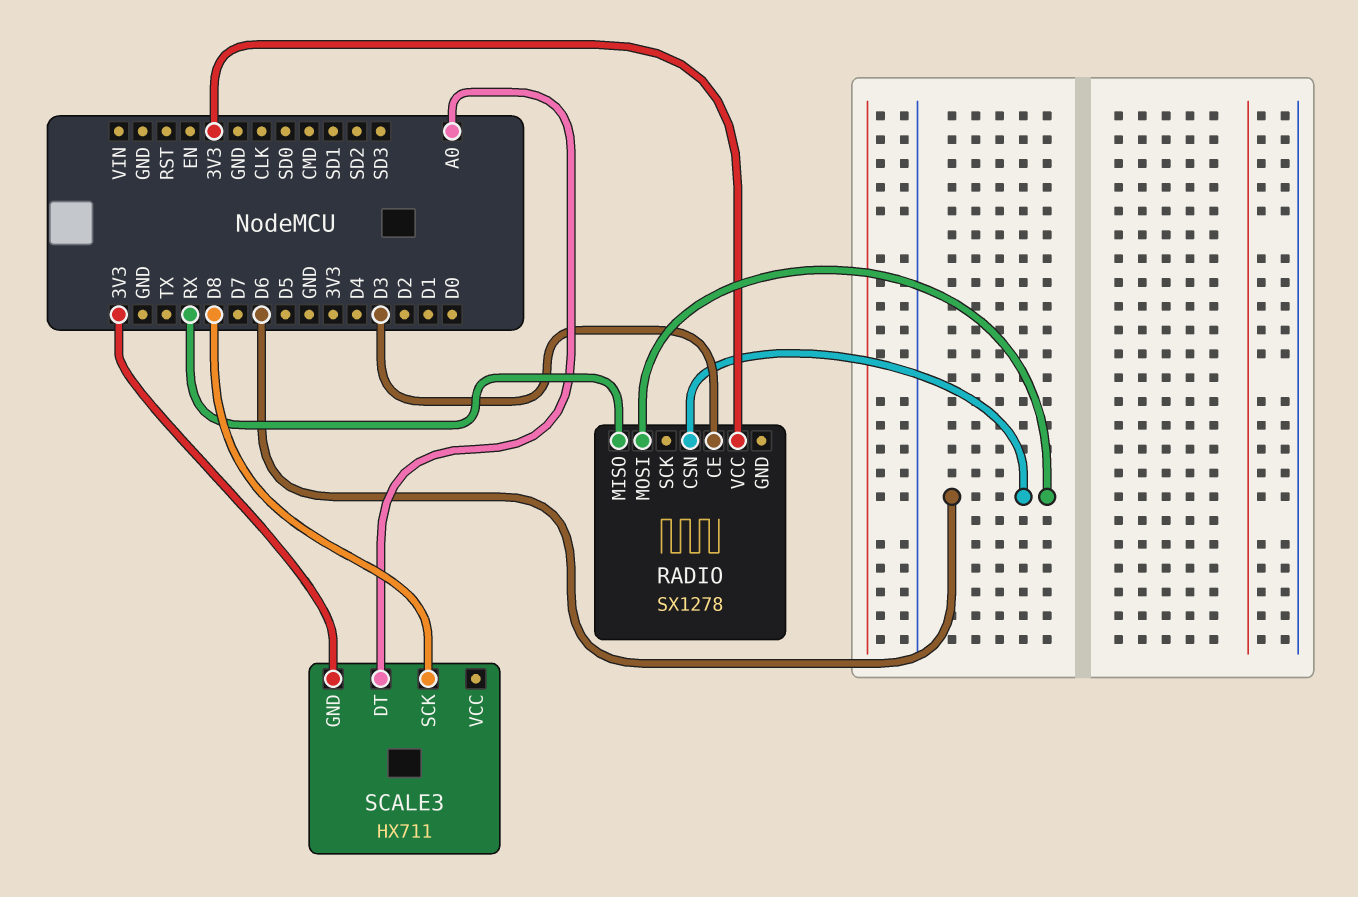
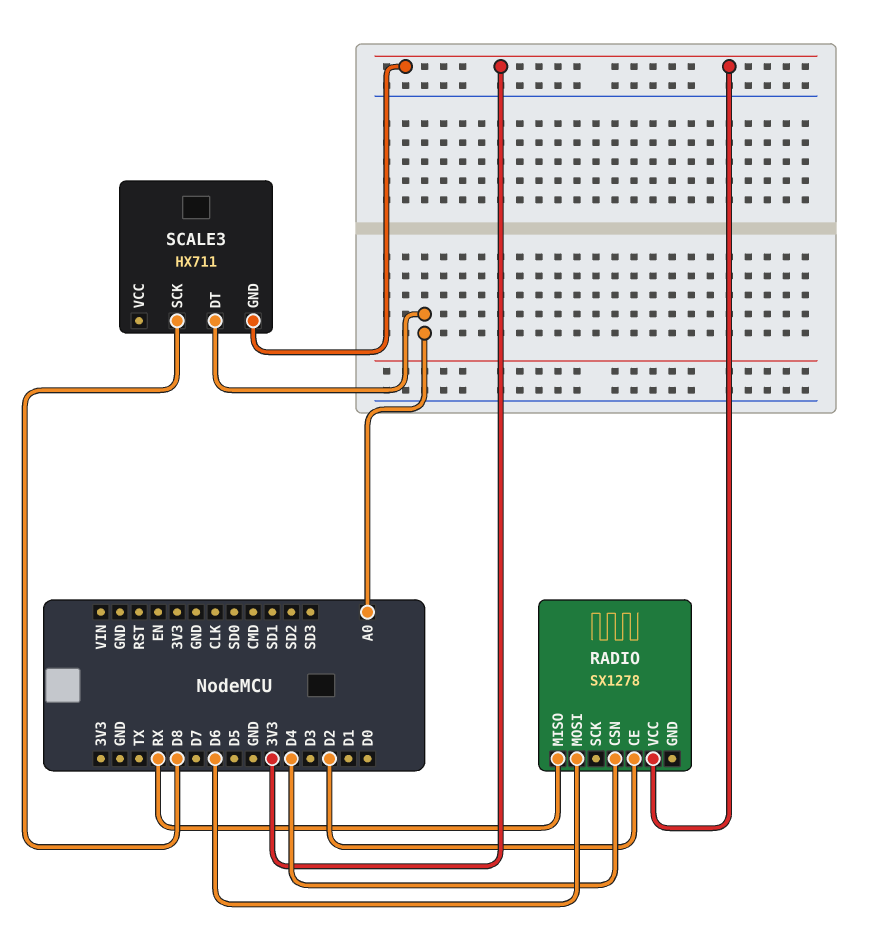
RADIO pin CE: D3 -> D2
RADIO pin CSN: D6 -> D4

